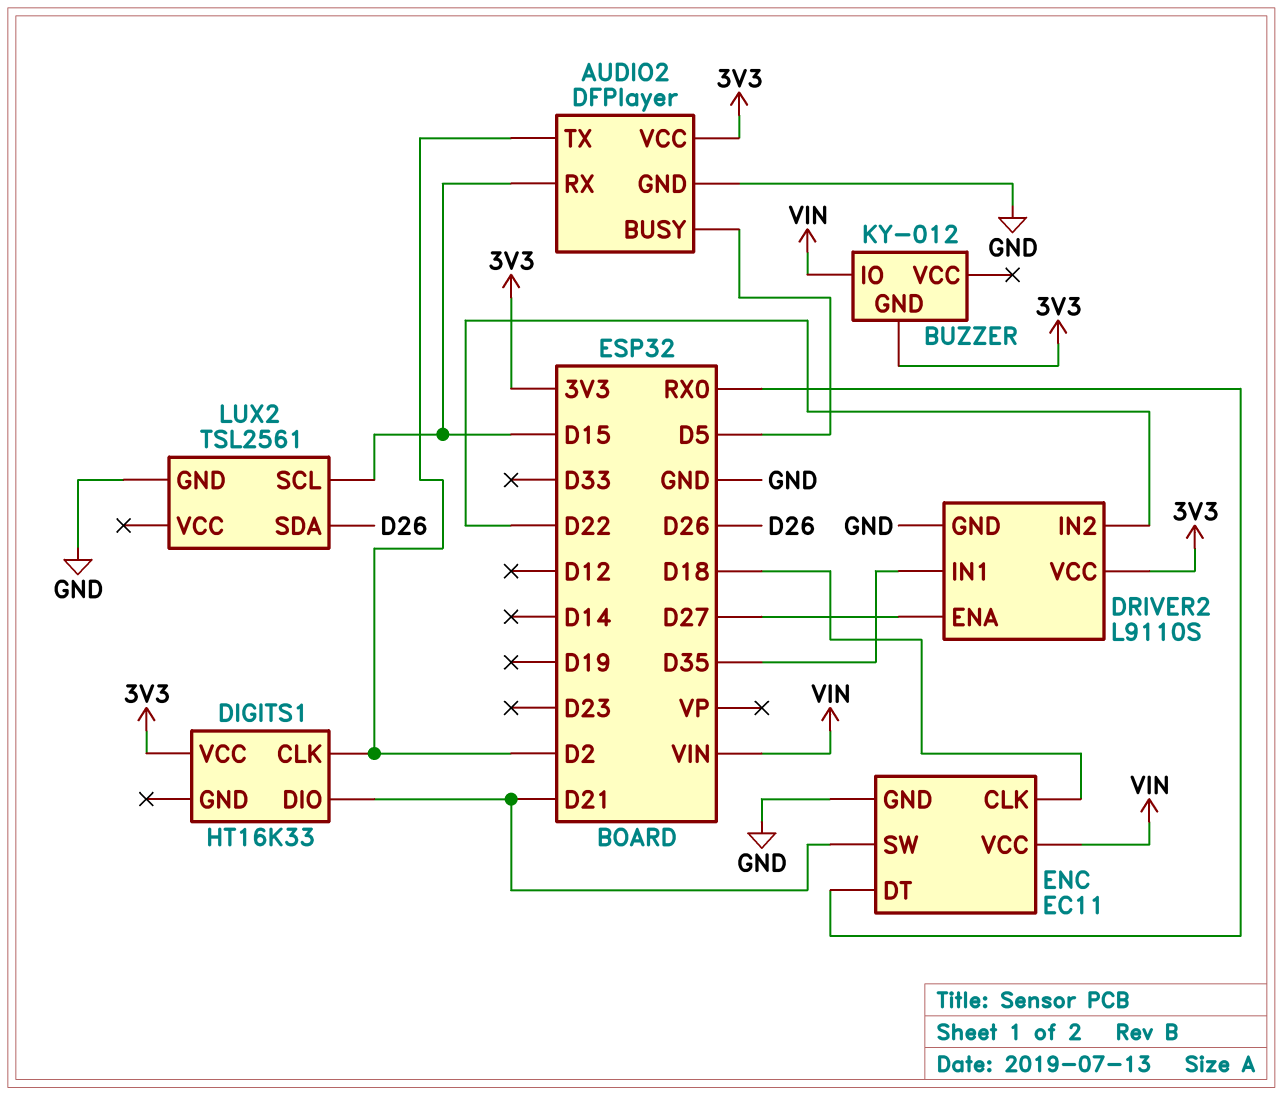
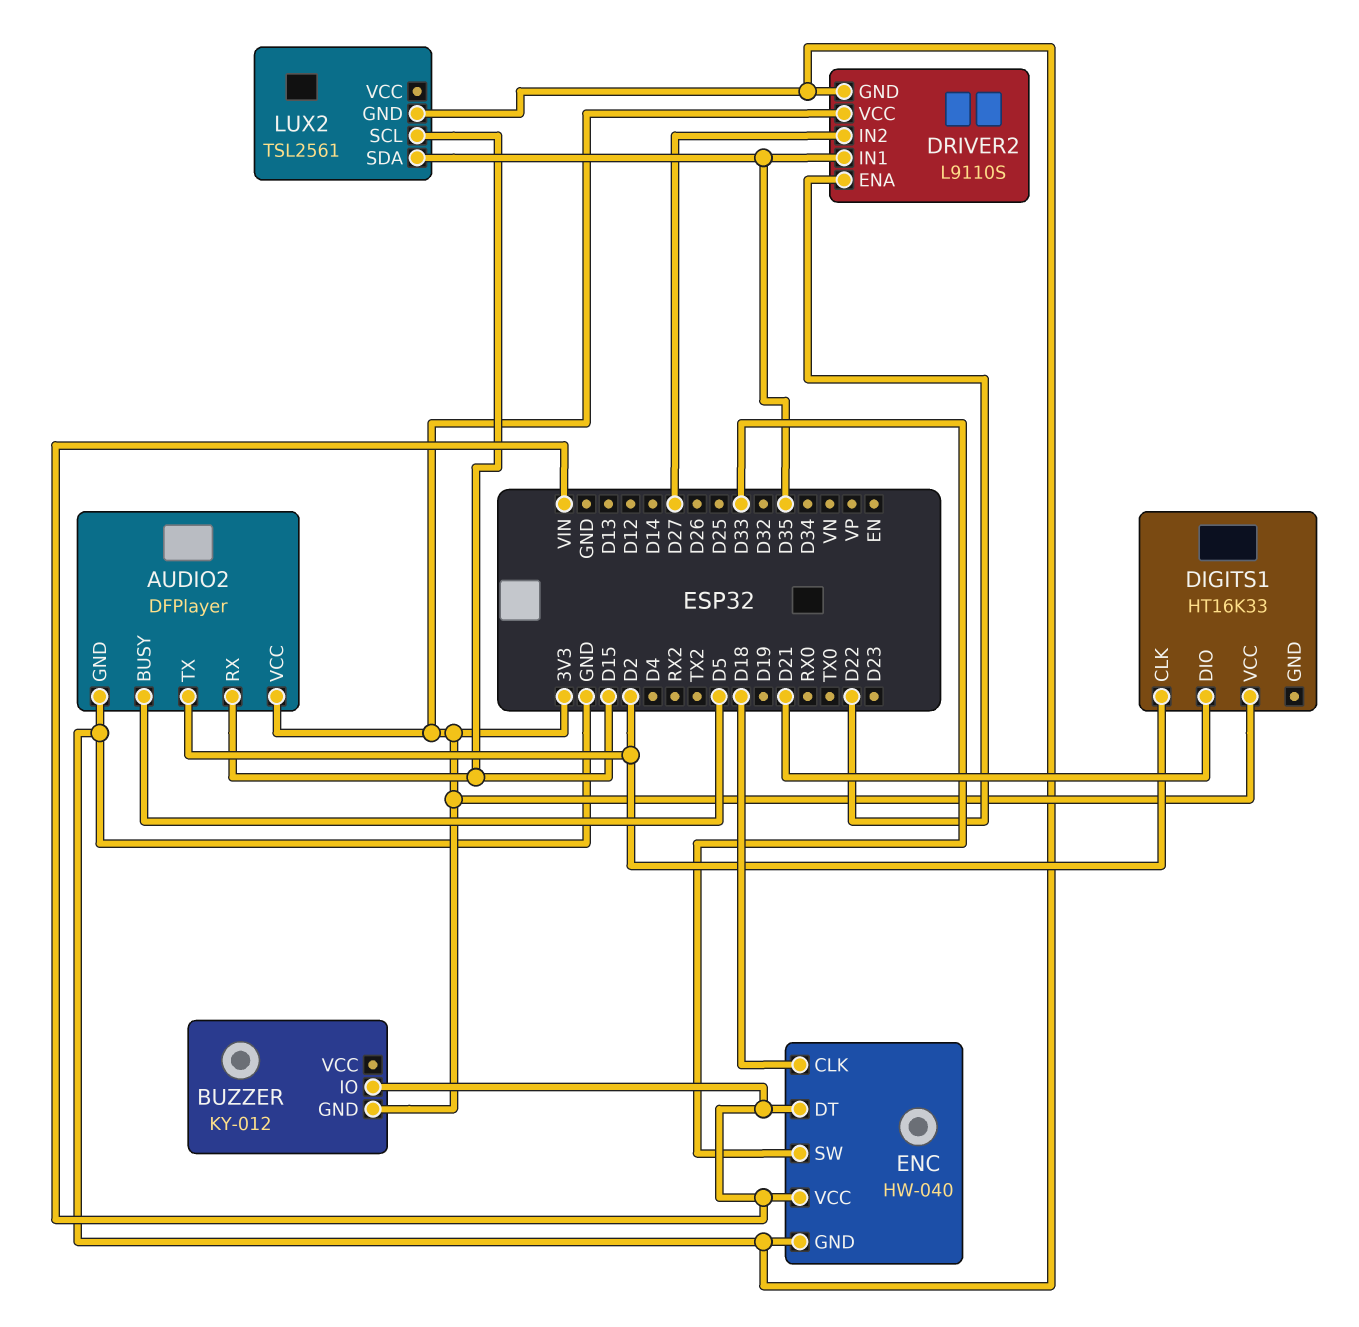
DRIVER2 pin ENA: D27 -> D22
DRIVER2 pin IN2: D22 -> D27
ENC: EC11 -> HW-040
ENC pin DT: RX0 -> VIN
ENC pin SW: D21 -> D33
LUX2 pin SDA: D26 -> D35

